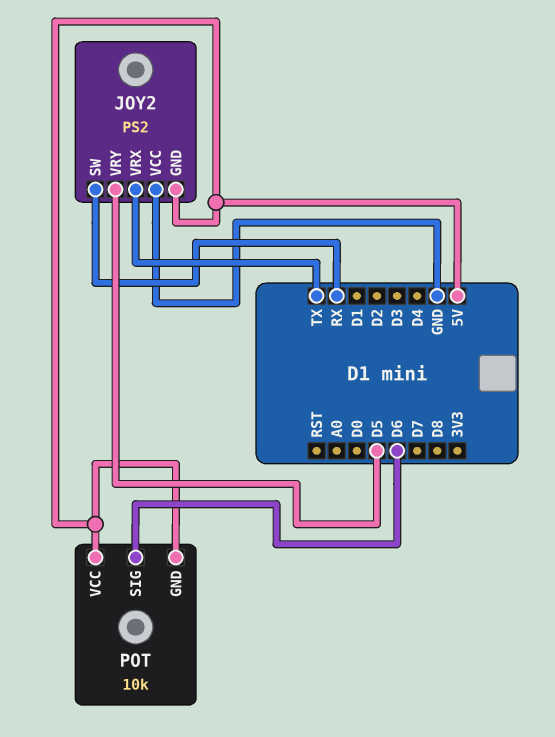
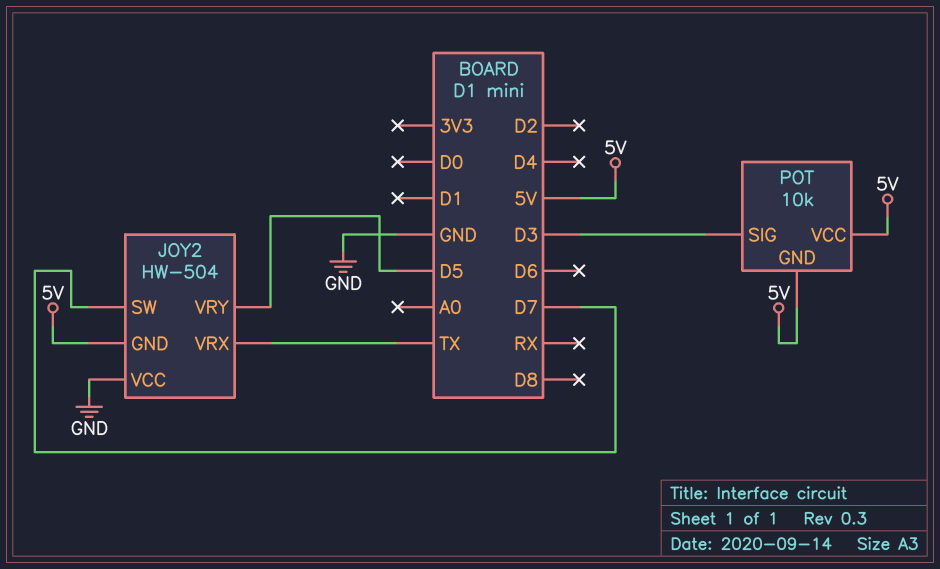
JOY2: PS2 -> HW-504
JOY2 pin SW: RX -> D7
POT pin SIG: D6 -> D3

